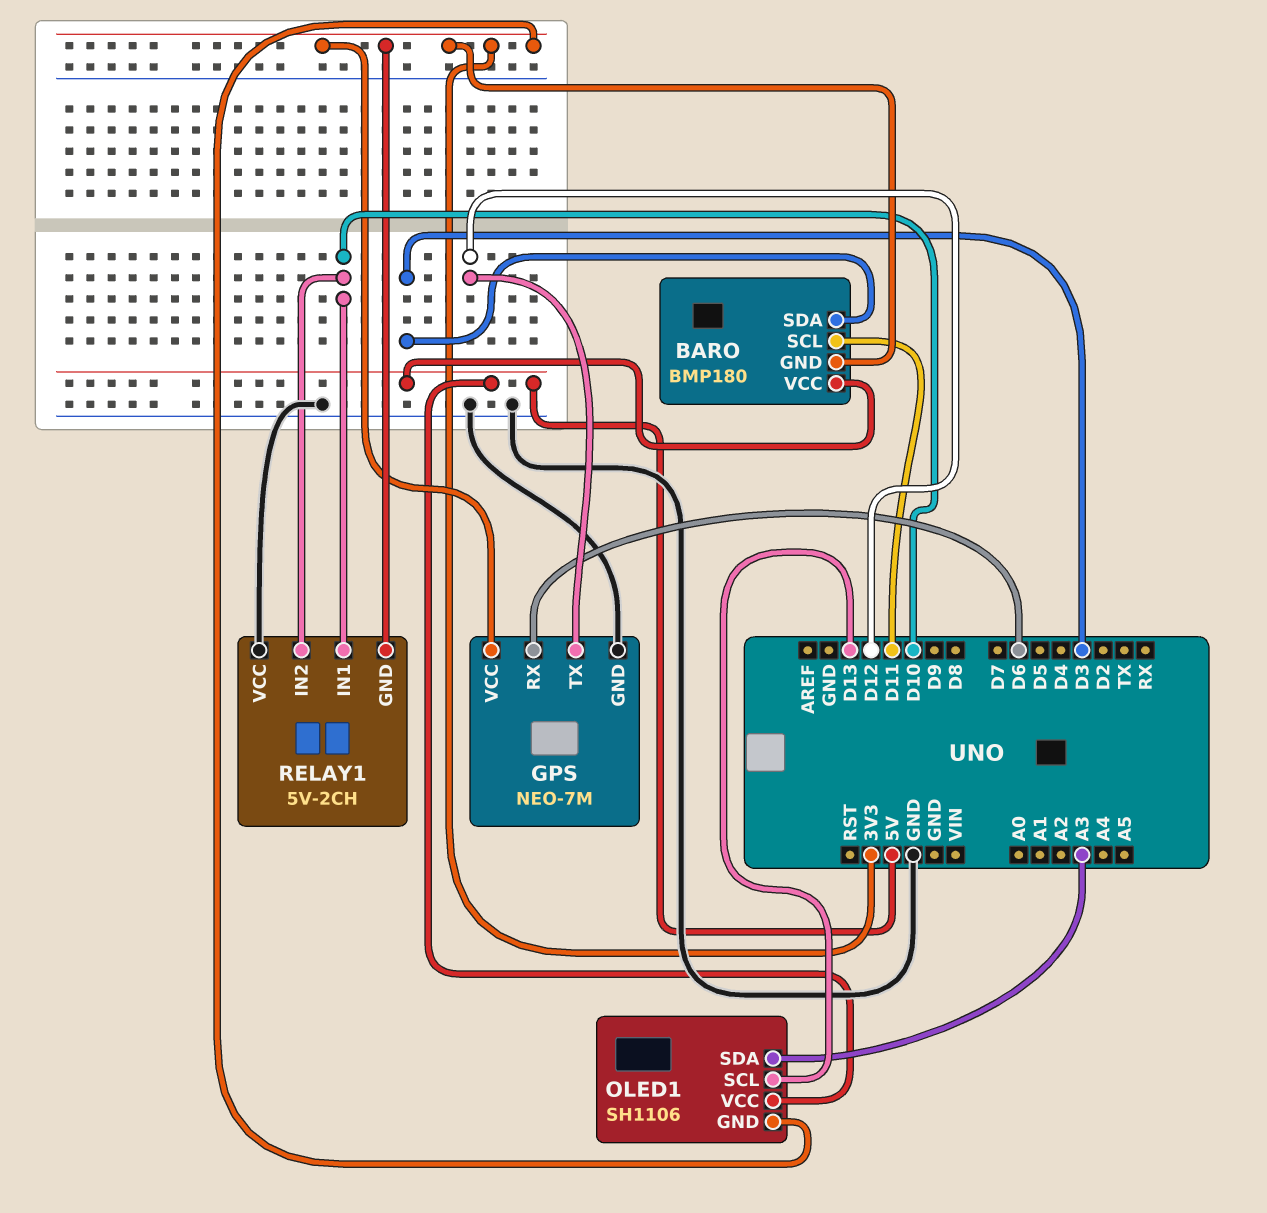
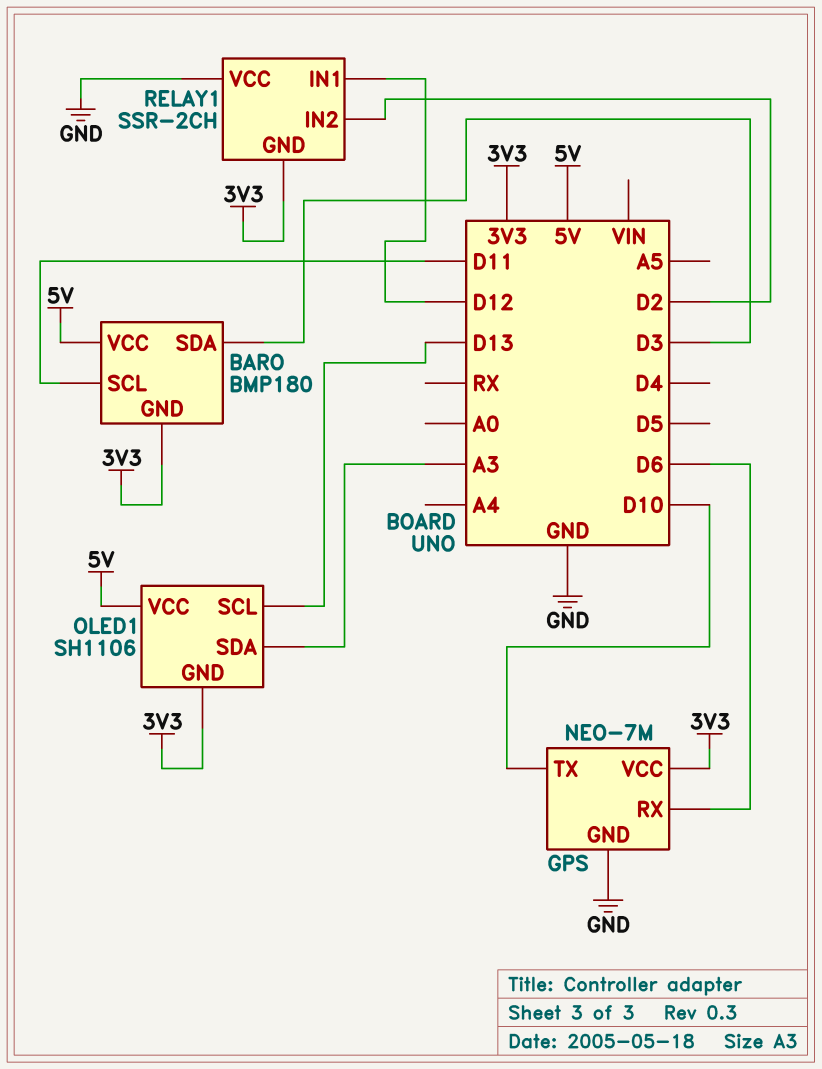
GPS pin TX: D12 -> D10
RELAY1: 5V-2CH -> SSR-2CH
RELAY1 pin IN1: D10 -> D12
RELAY1 pin IN2: D10 -> D2

